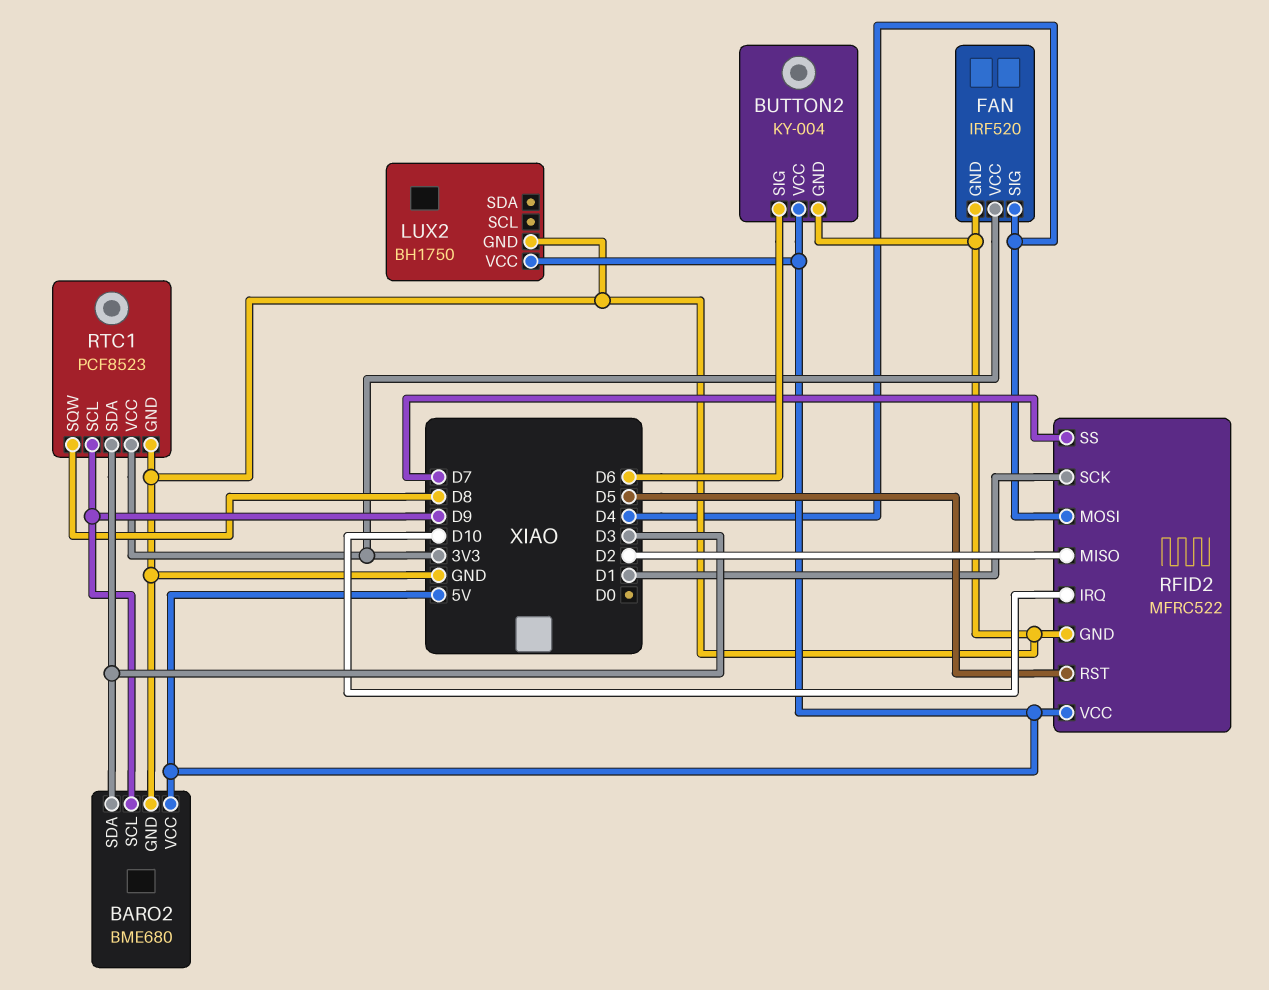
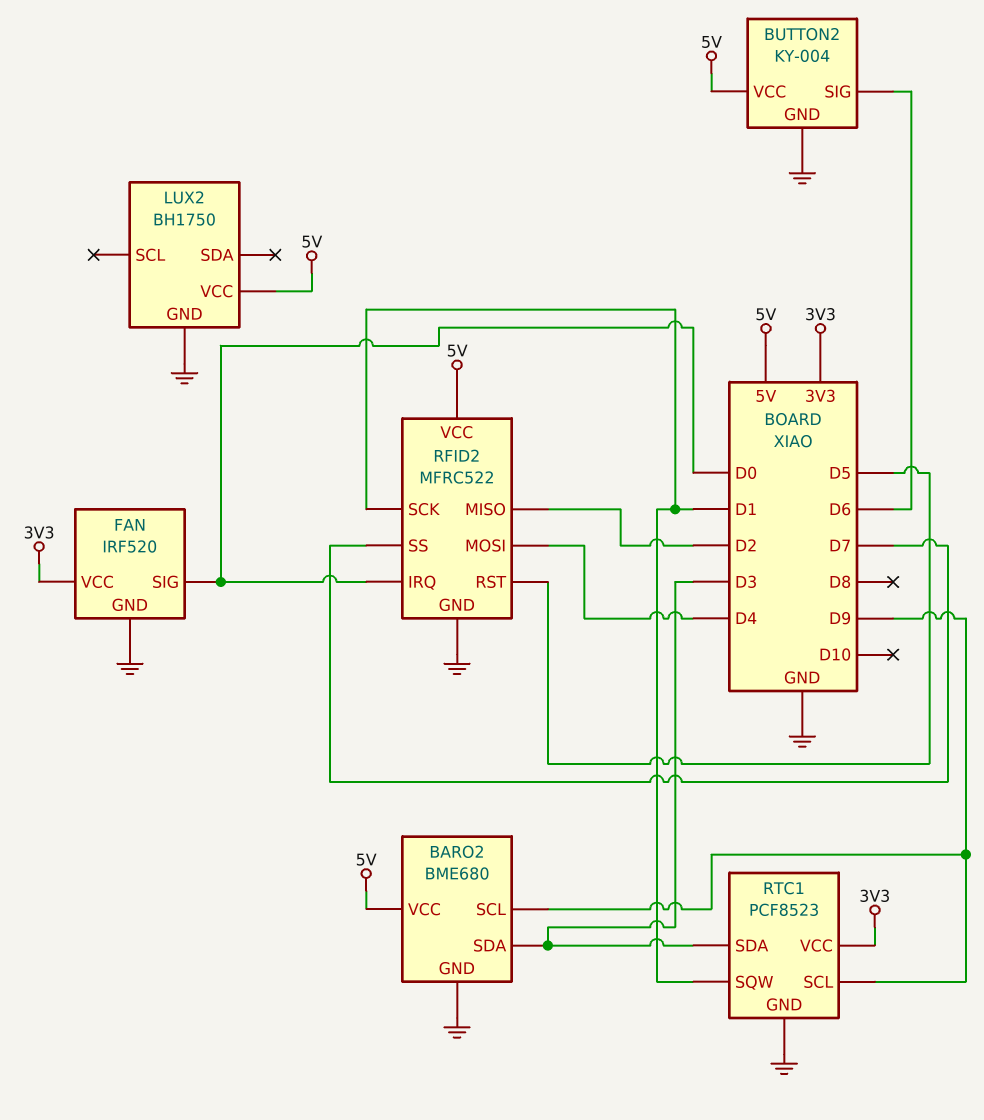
FAN pin SIG: D4 -> D0
RFID2 pin IRQ: D10 -> D0
RTC1 pin SQW: D8 -> D1

